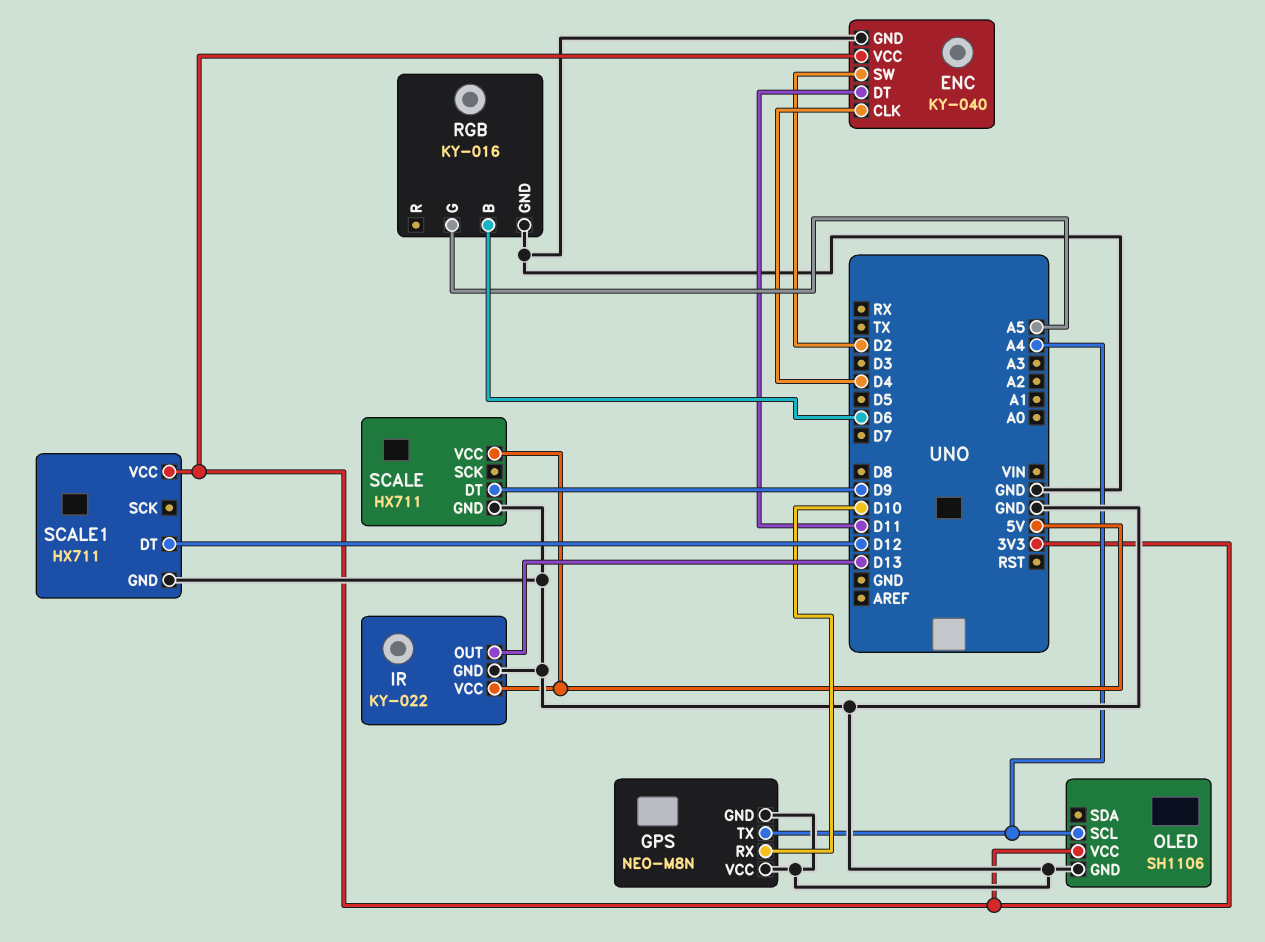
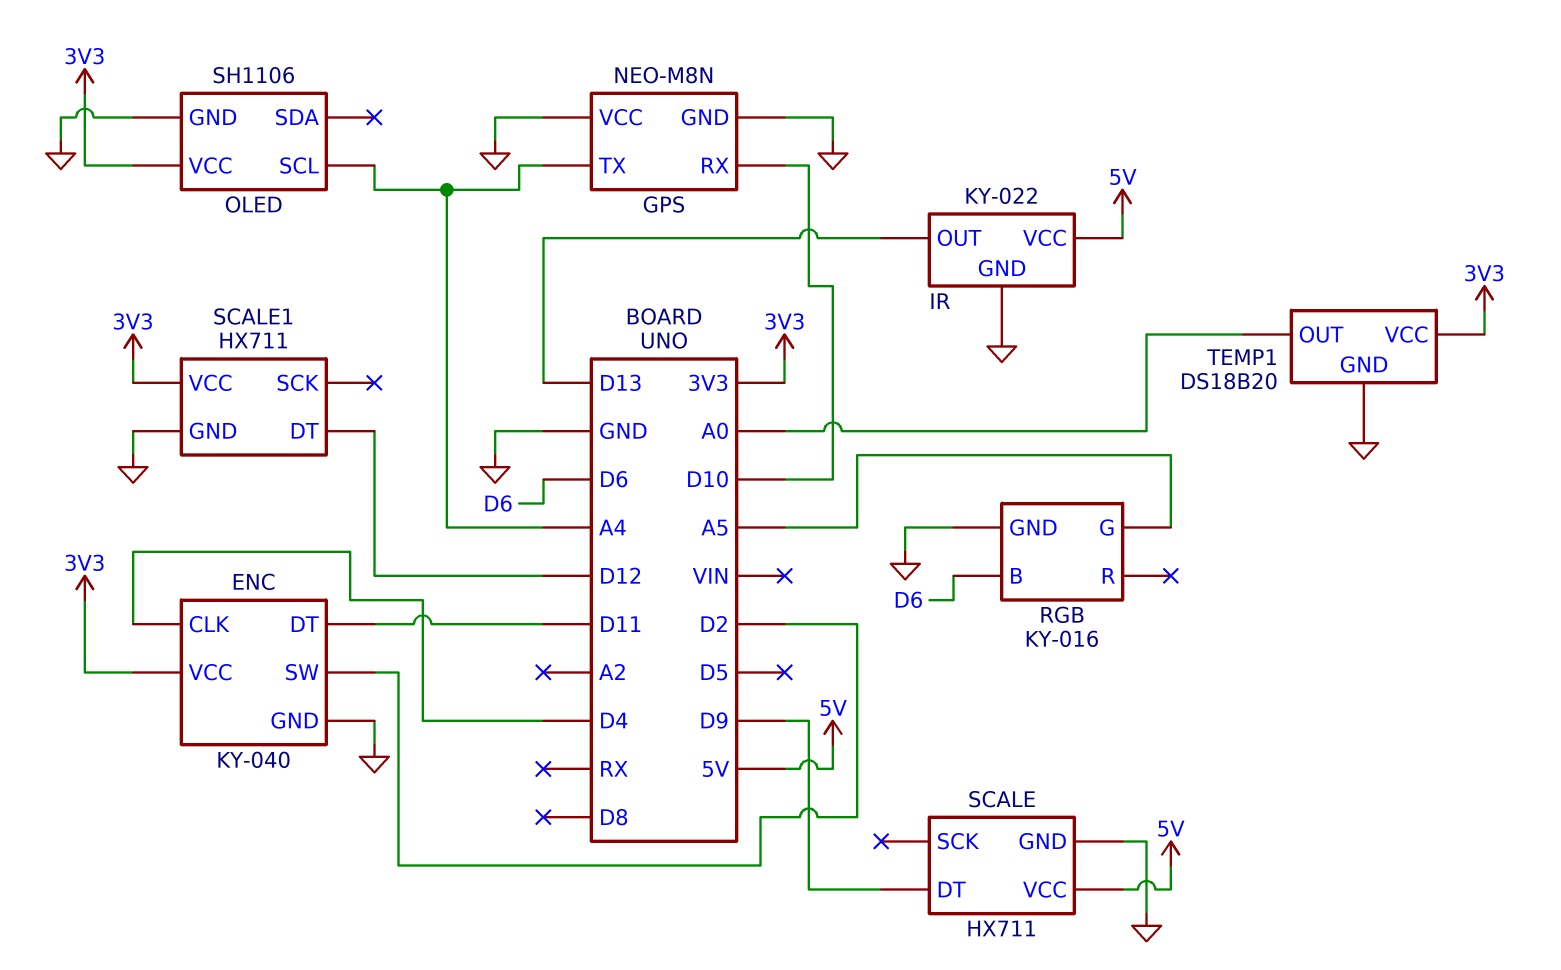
TEMP1: none -> DS18B20
TEMP1 pin GND: none -> GND
TEMP1 pin OUT: none -> A0
TEMP1 pin VCC: none -> 3V3

